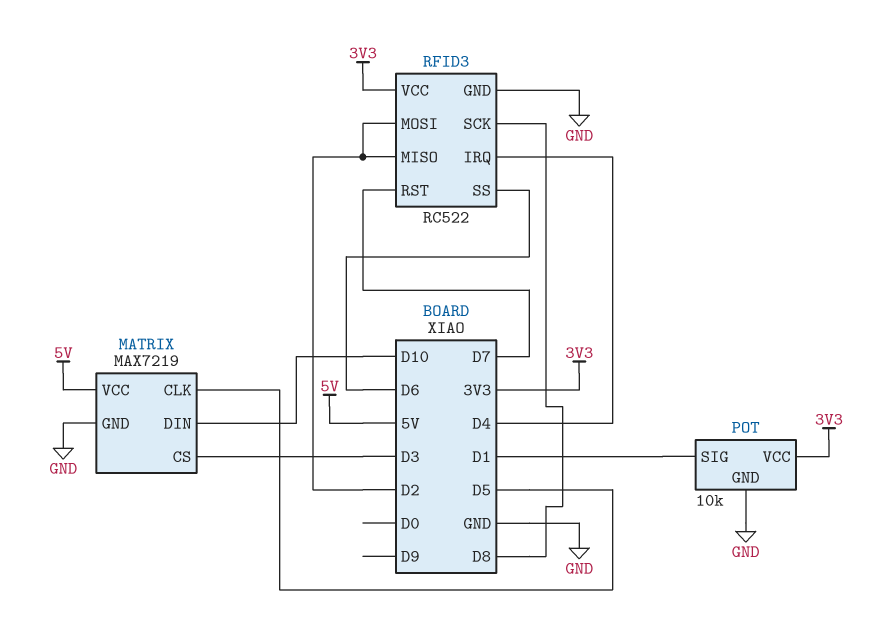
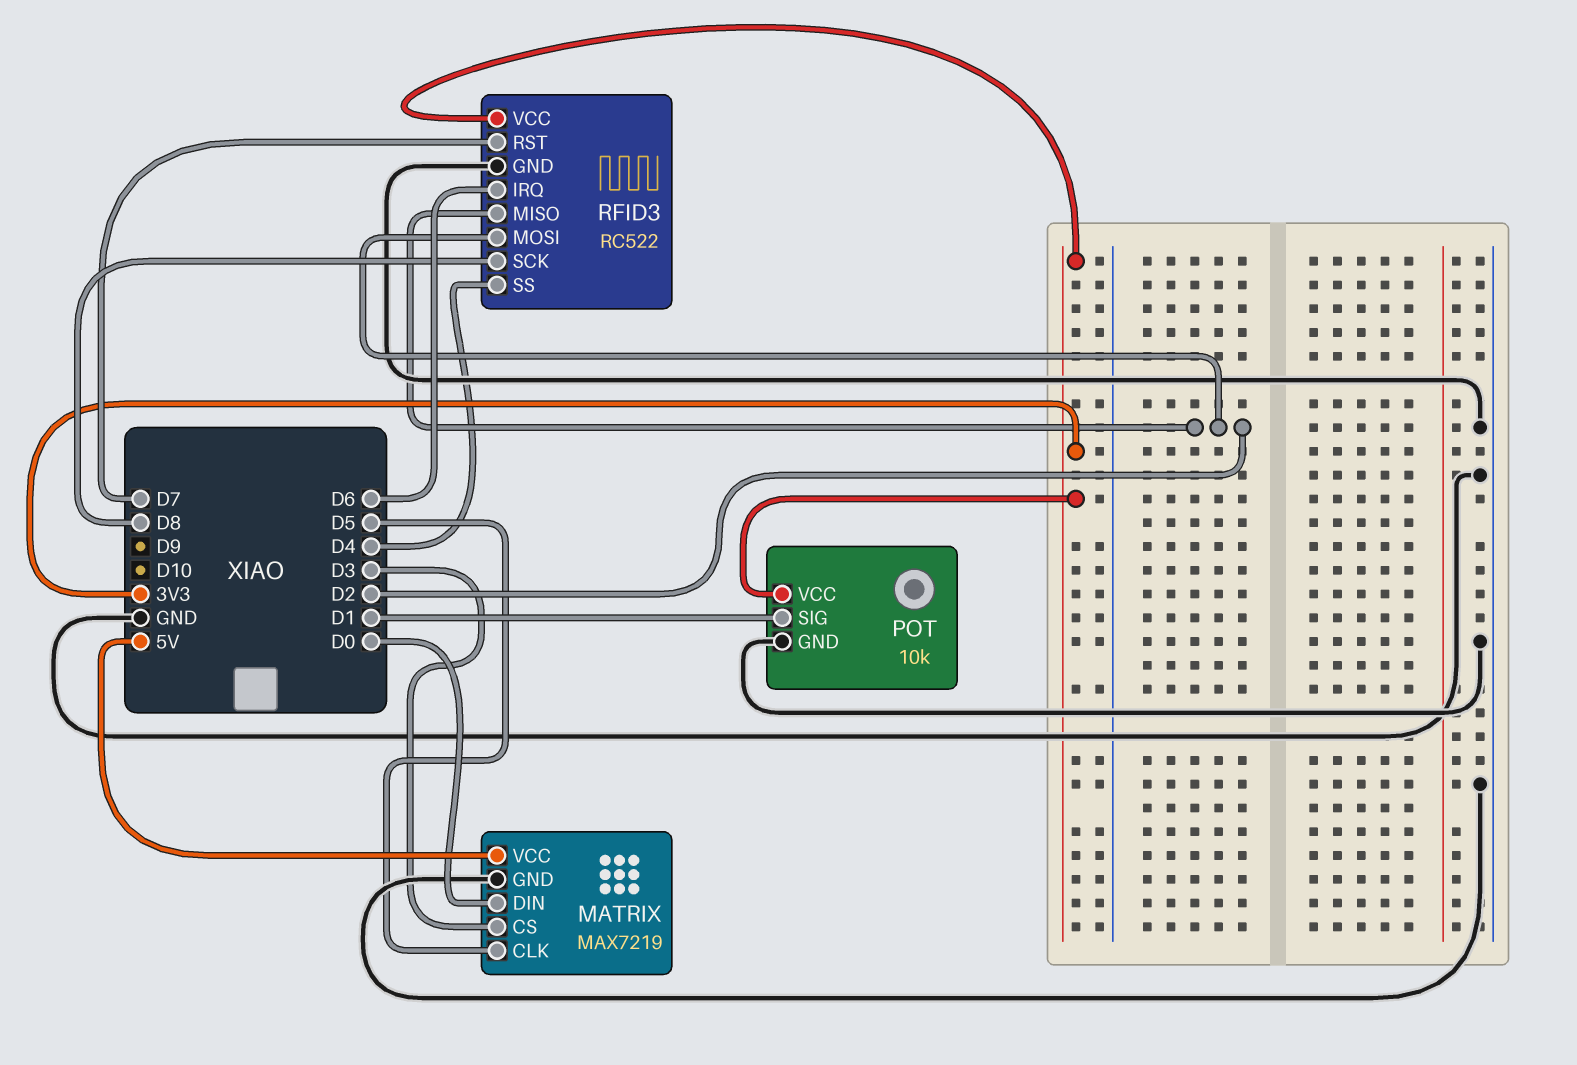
MATRIX pin DIN: D10 -> D0
RFID3 pin IRQ: D4 -> D6
RFID3 pin SS: D6 -> D4

